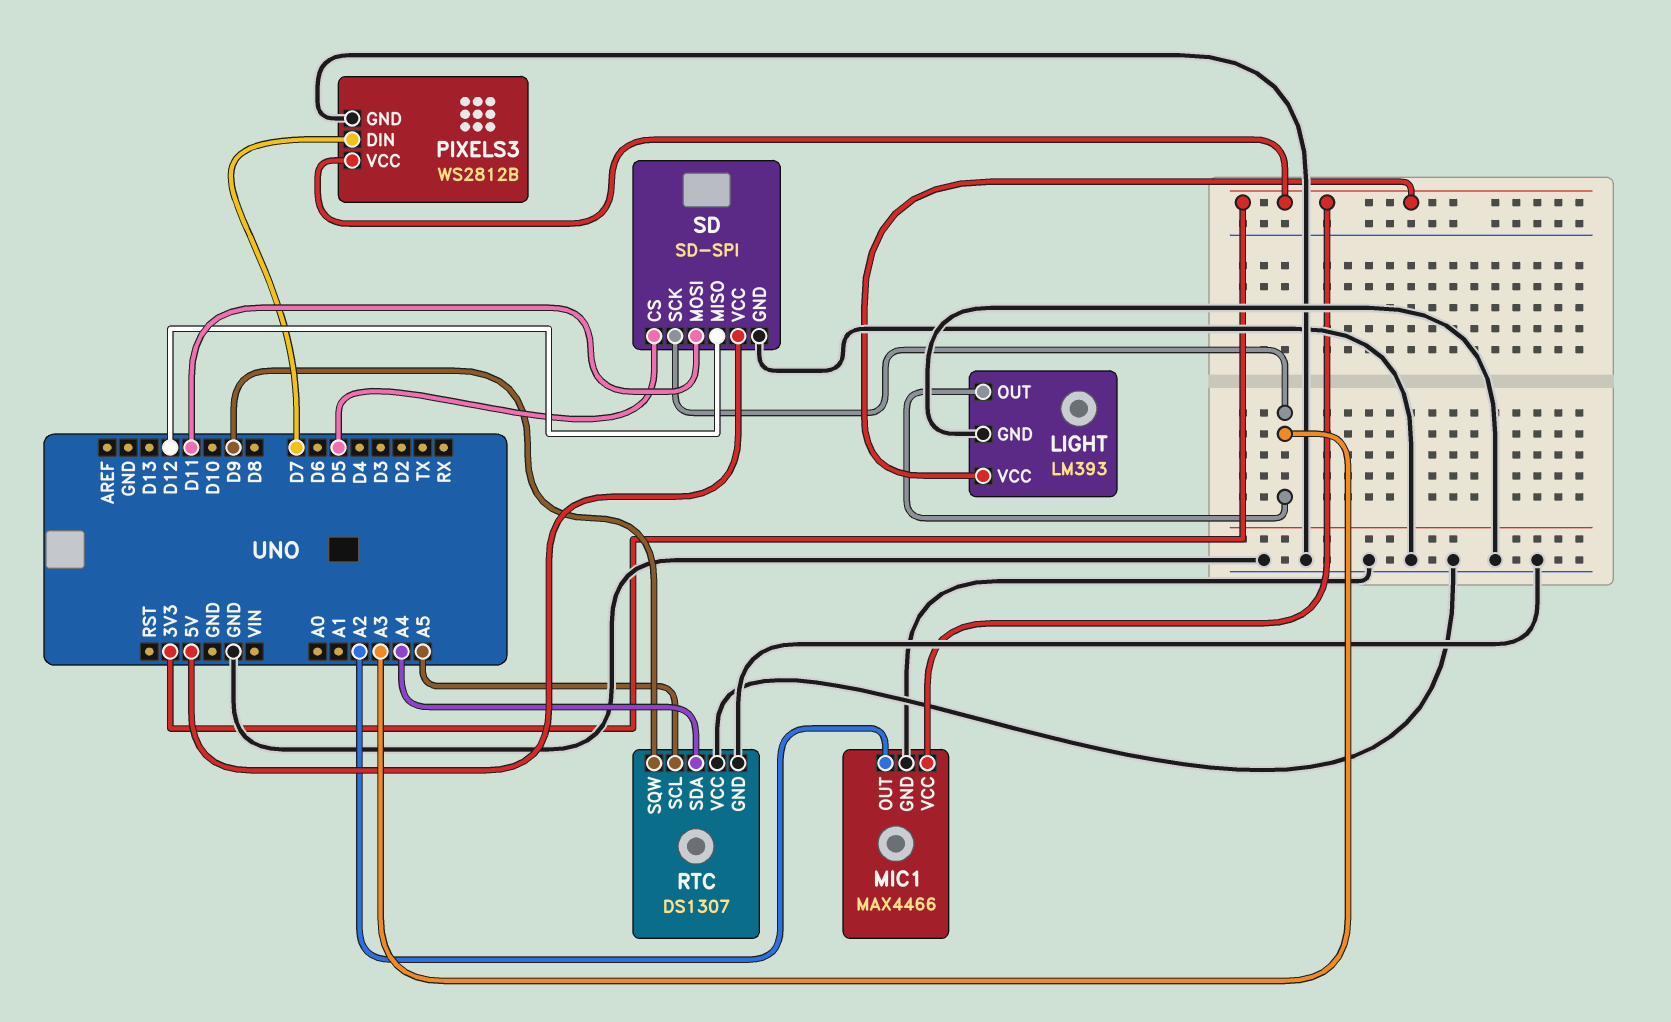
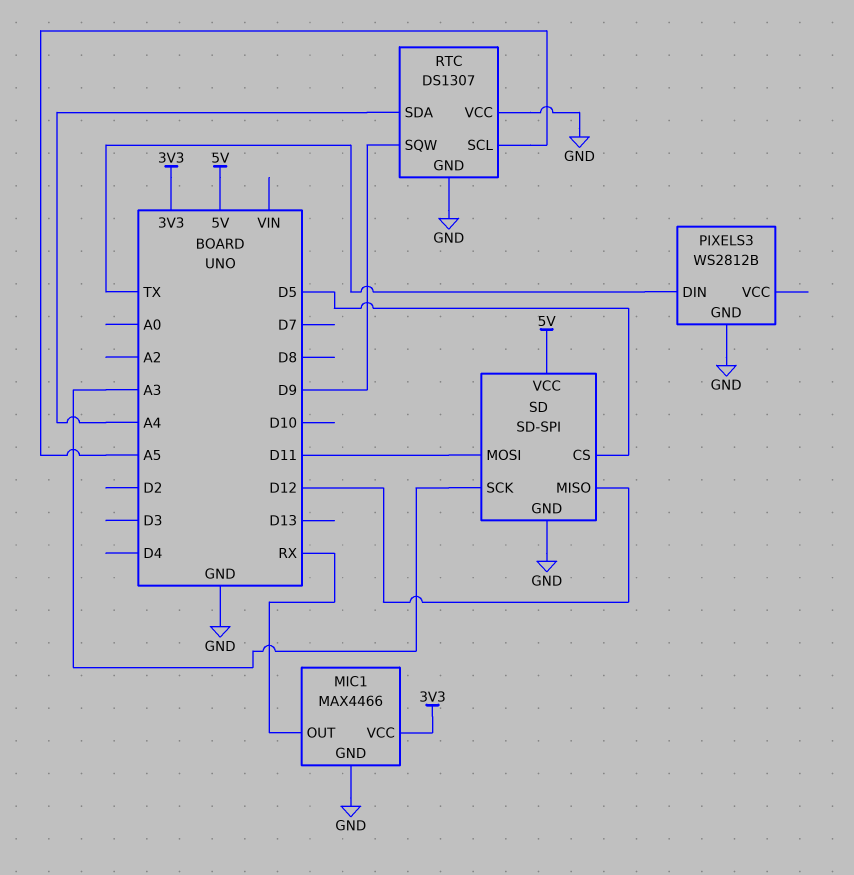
LIGHT: LM393 -> none
LIGHT pin GND: GND -> none
LIGHT pin OUT: A3 -> none
LIGHT pin VCC: 3V3 -> none
MIC1 pin OUT: A2 -> RX
PIXELS3 pin DIN: D7 -> TX
PIXELS3 pin VCC: 3V3 -> none

